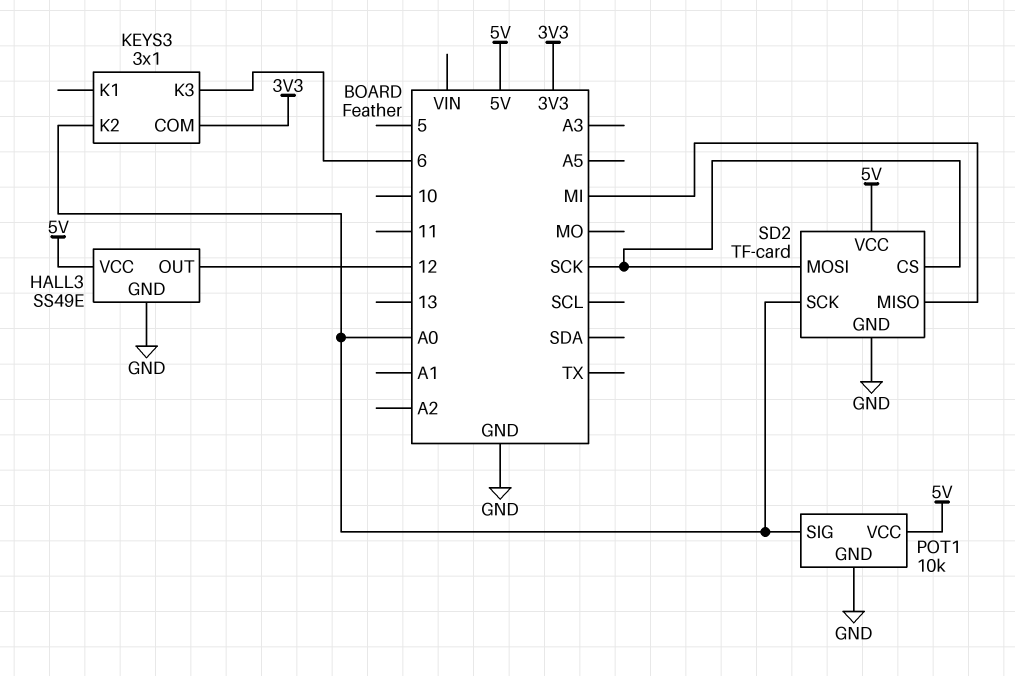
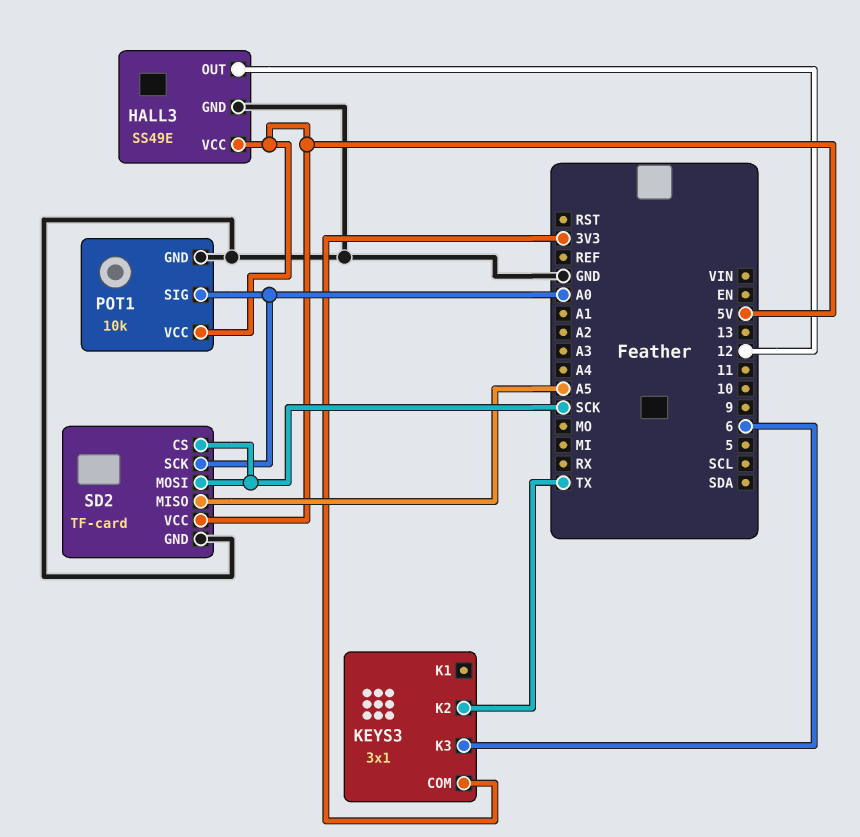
KEYS3 pin K2: A0 -> TX
SD2 pin MISO: MI -> A5

